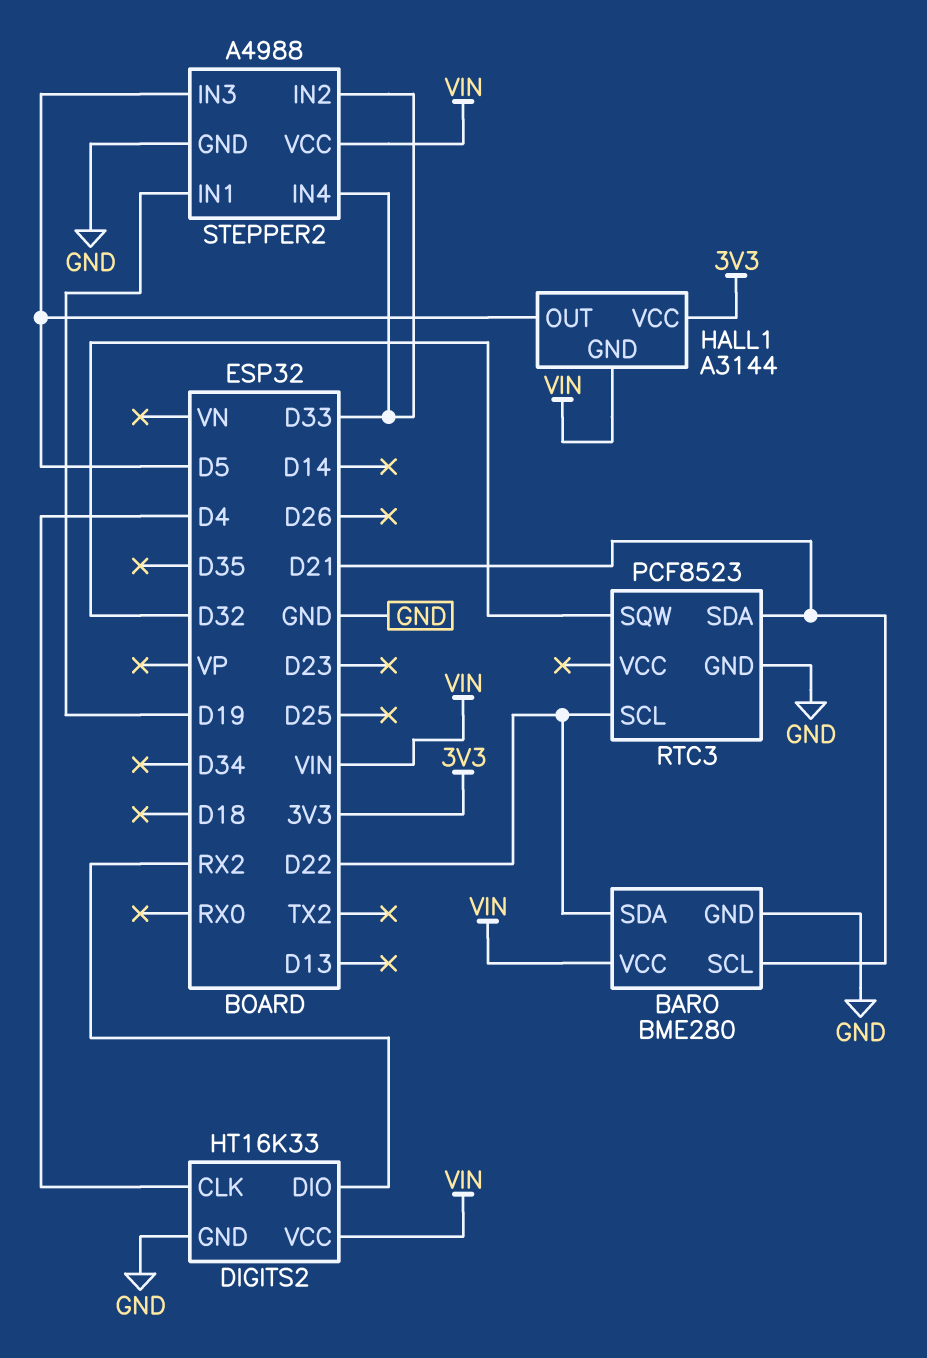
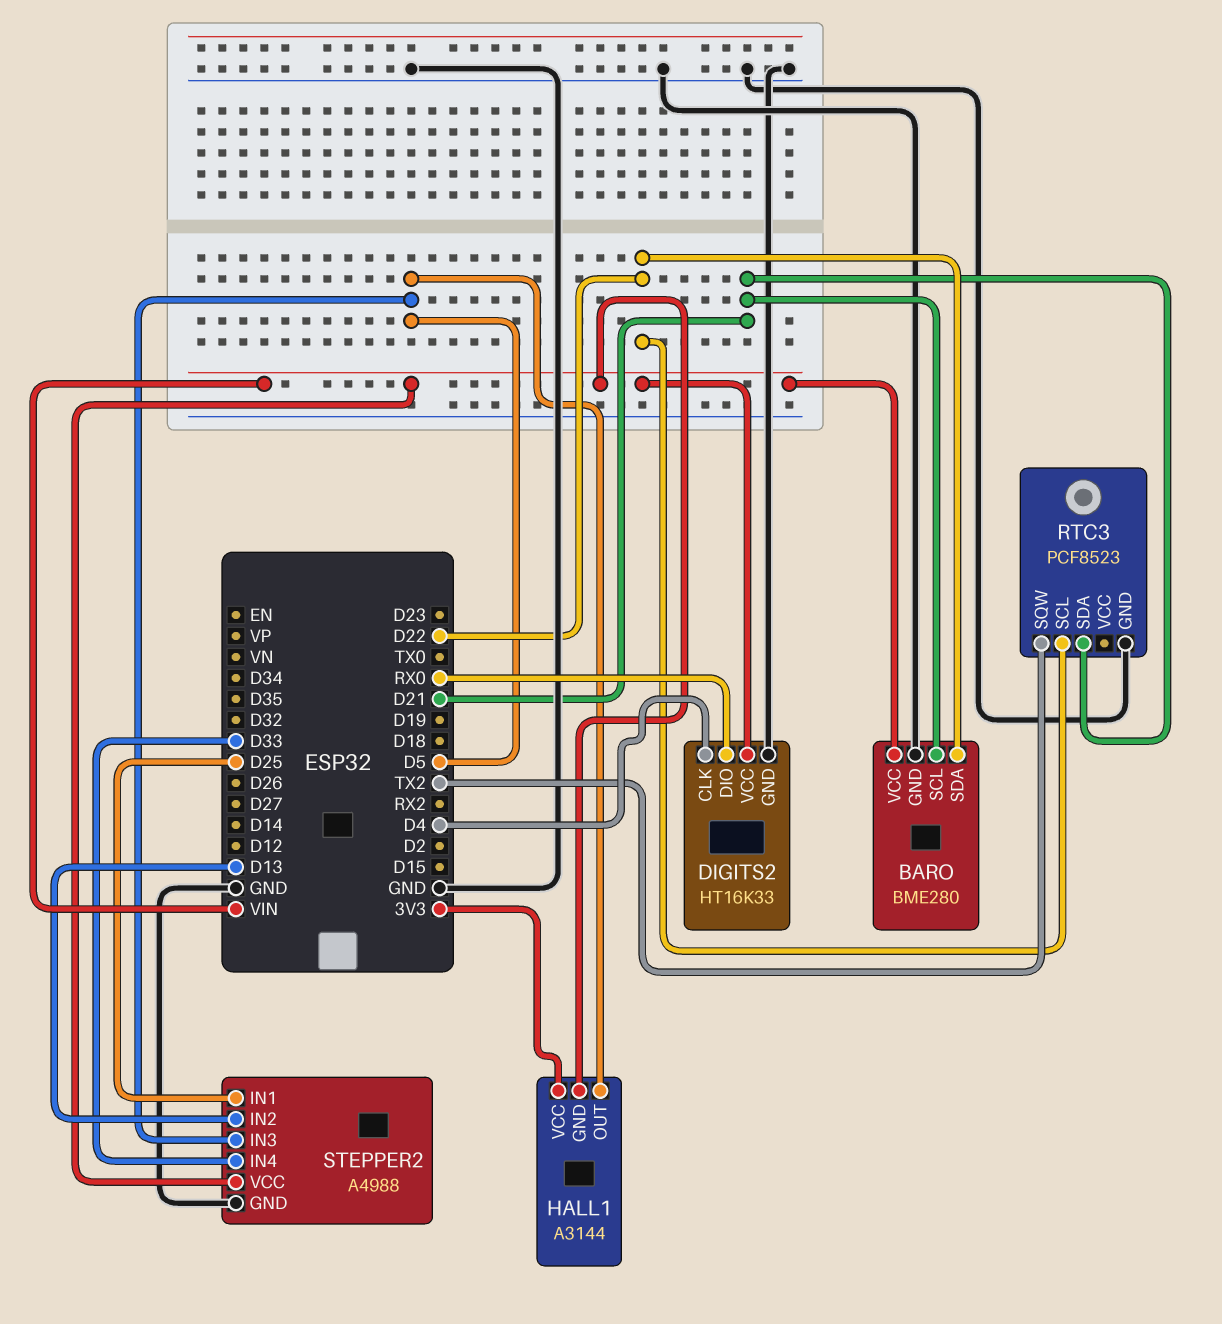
DIGITS2 pin DIO: RX2 -> RX0
RTC3 pin SQW: D32 -> TX2
STEPPER2 pin IN1: D19 -> D25
STEPPER2 pin IN2: D33 -> D13

